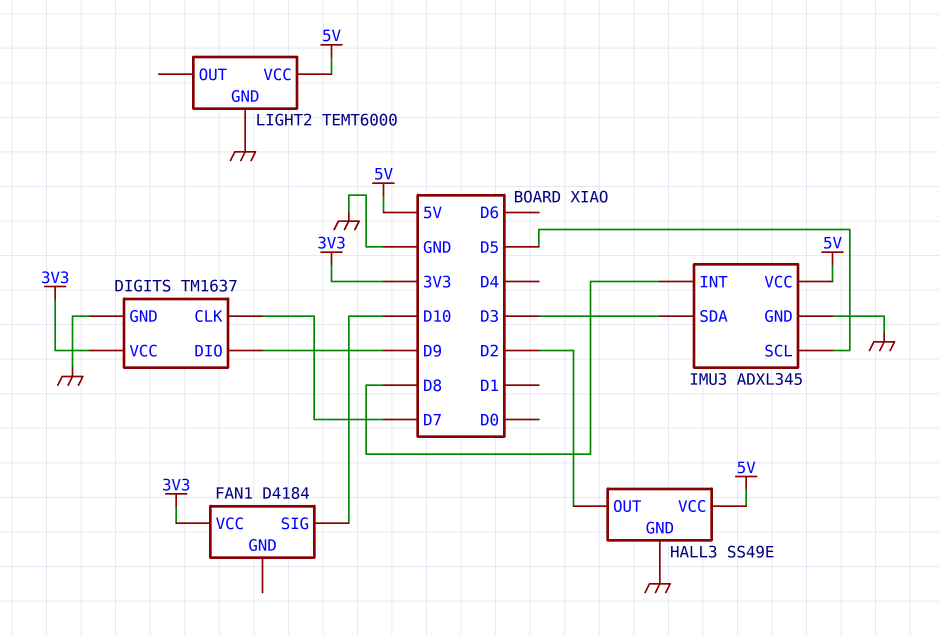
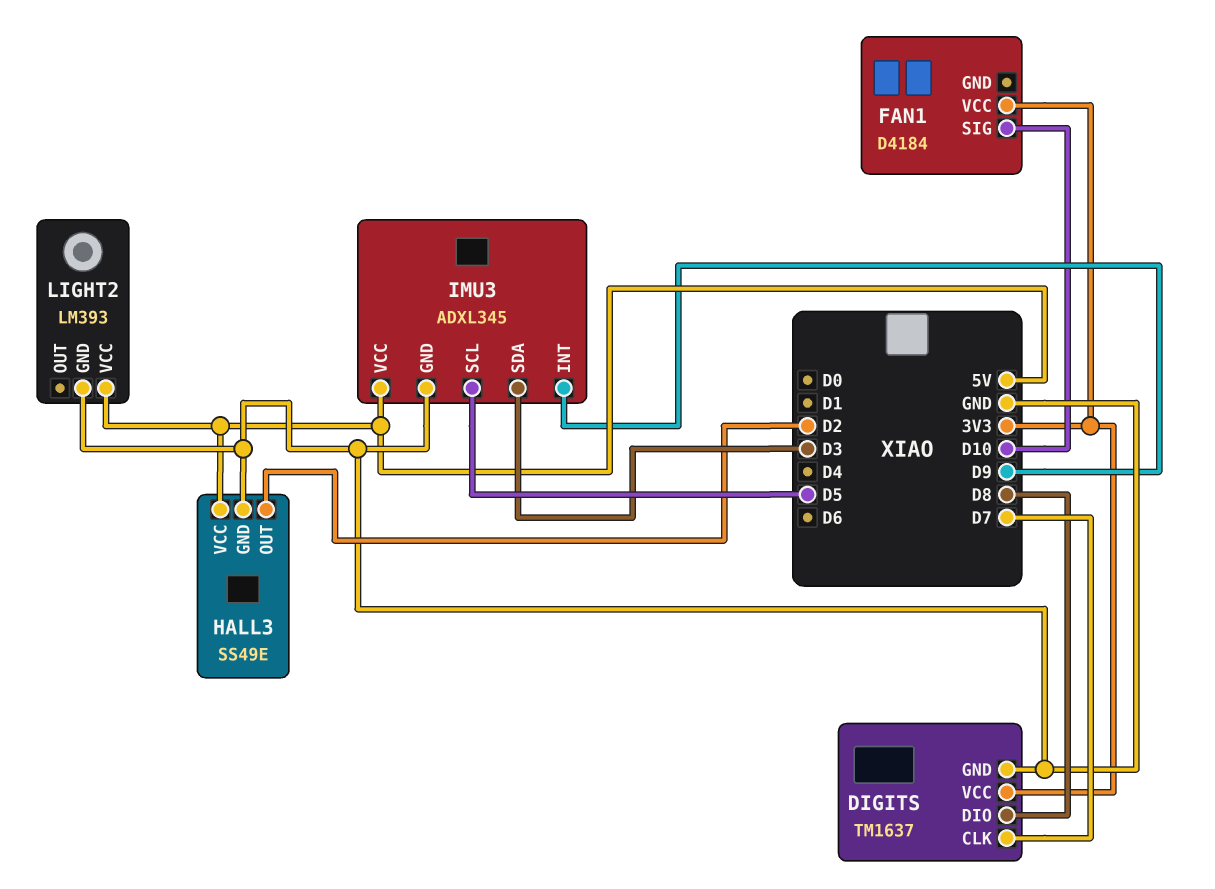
DIGITS pin DIO: D9 -> D8
IMU3 pin INT: D8 -> D9
LIGHT2: TEMT6000 -> LM393

